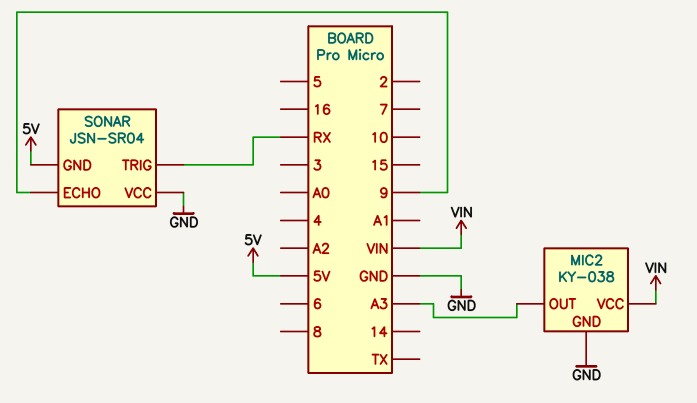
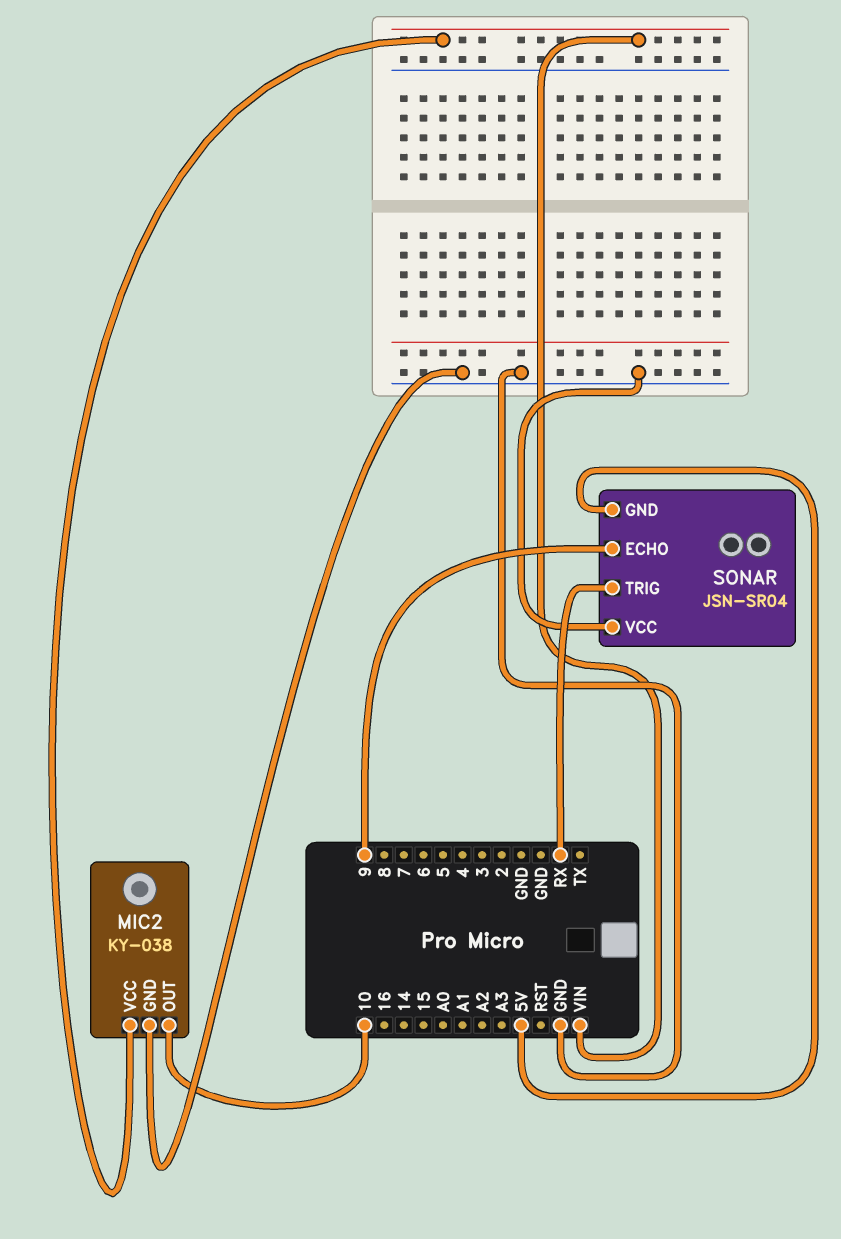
MIC2 pin OUT: A3 -> 10

